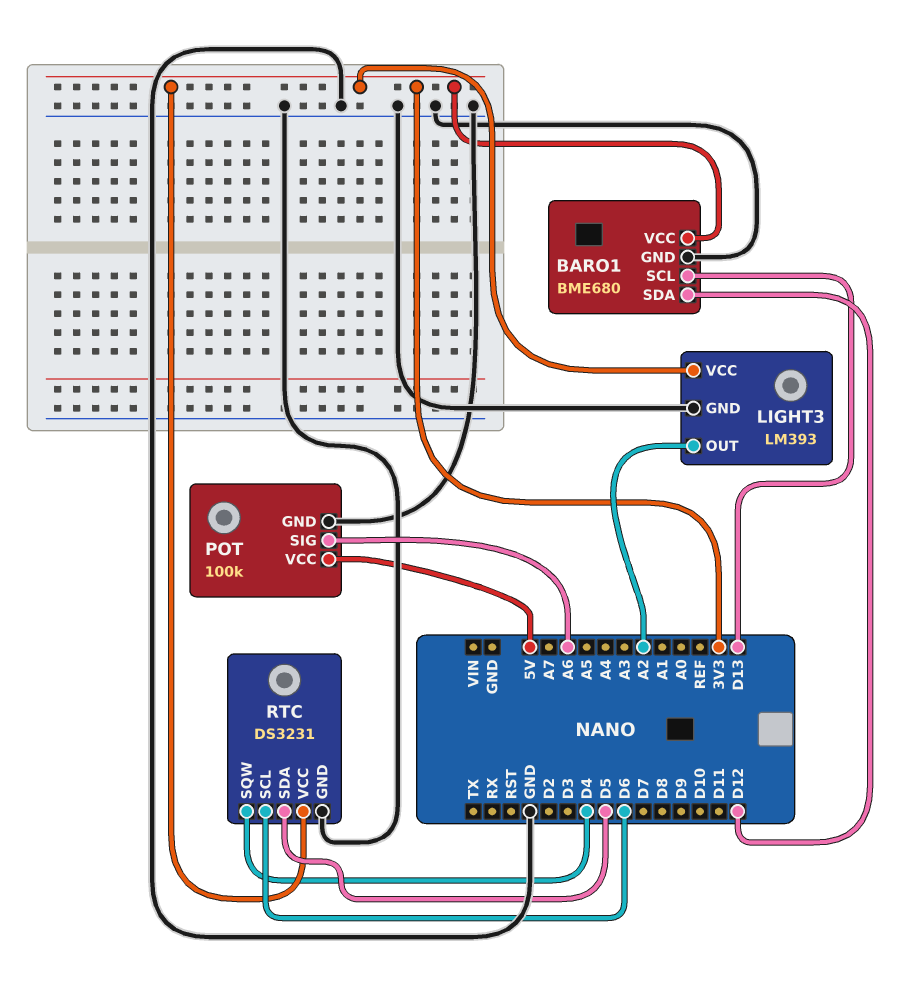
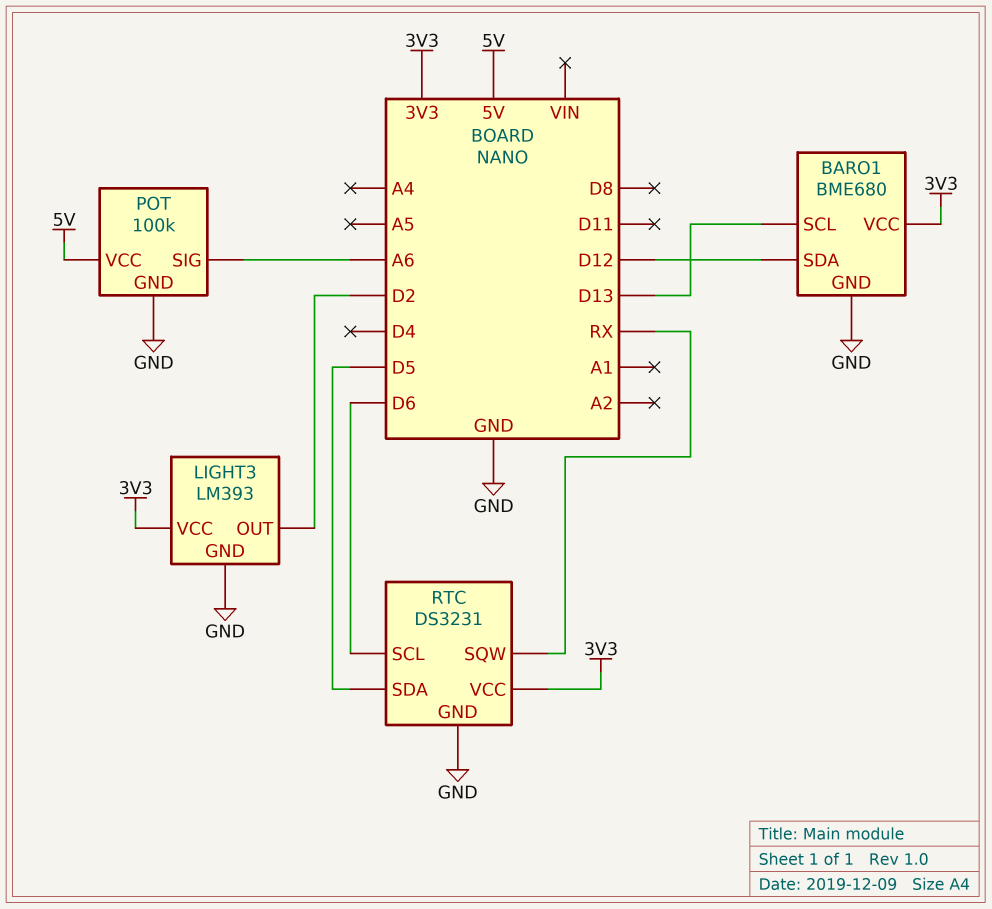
LIGHT3 pin OUT: A2 -> D2
RTC pin SQW: D4 -> RX

